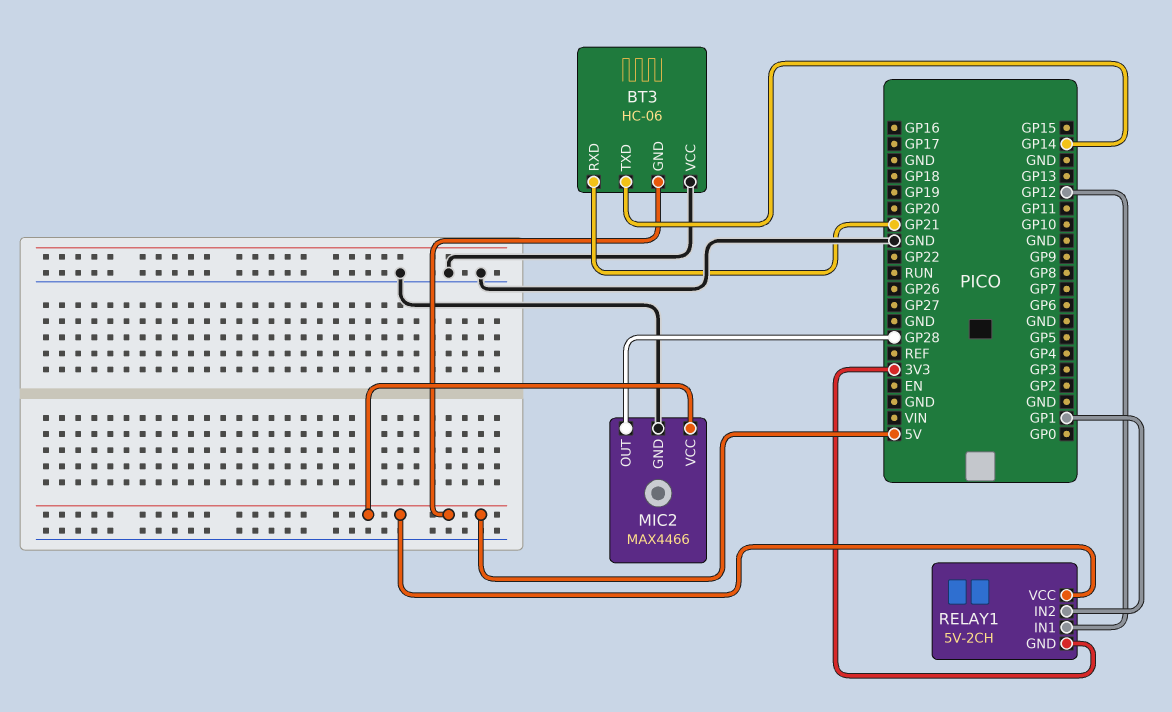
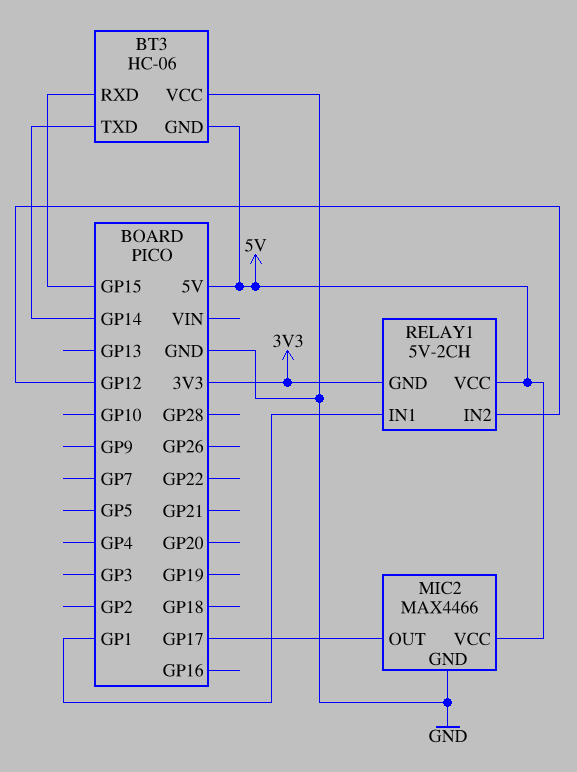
BT3 pin RXD: GP21 -> GP15
MIC2 pin OUT: GP28 -> GP17
RELAY1 pin IN1: GP12 -> GP1
RELAY1 pin IN2: GP1 -> GP12

